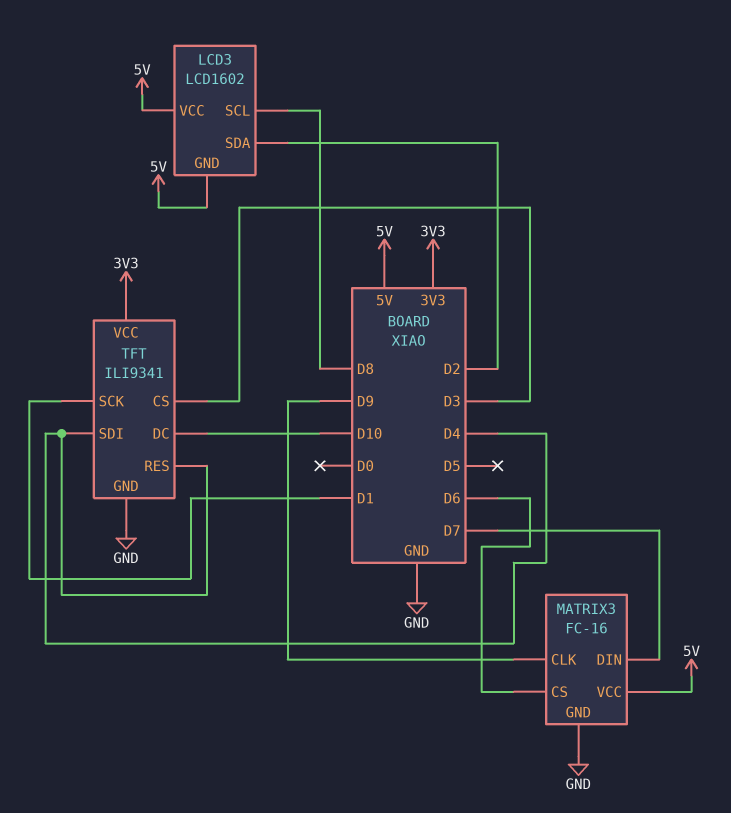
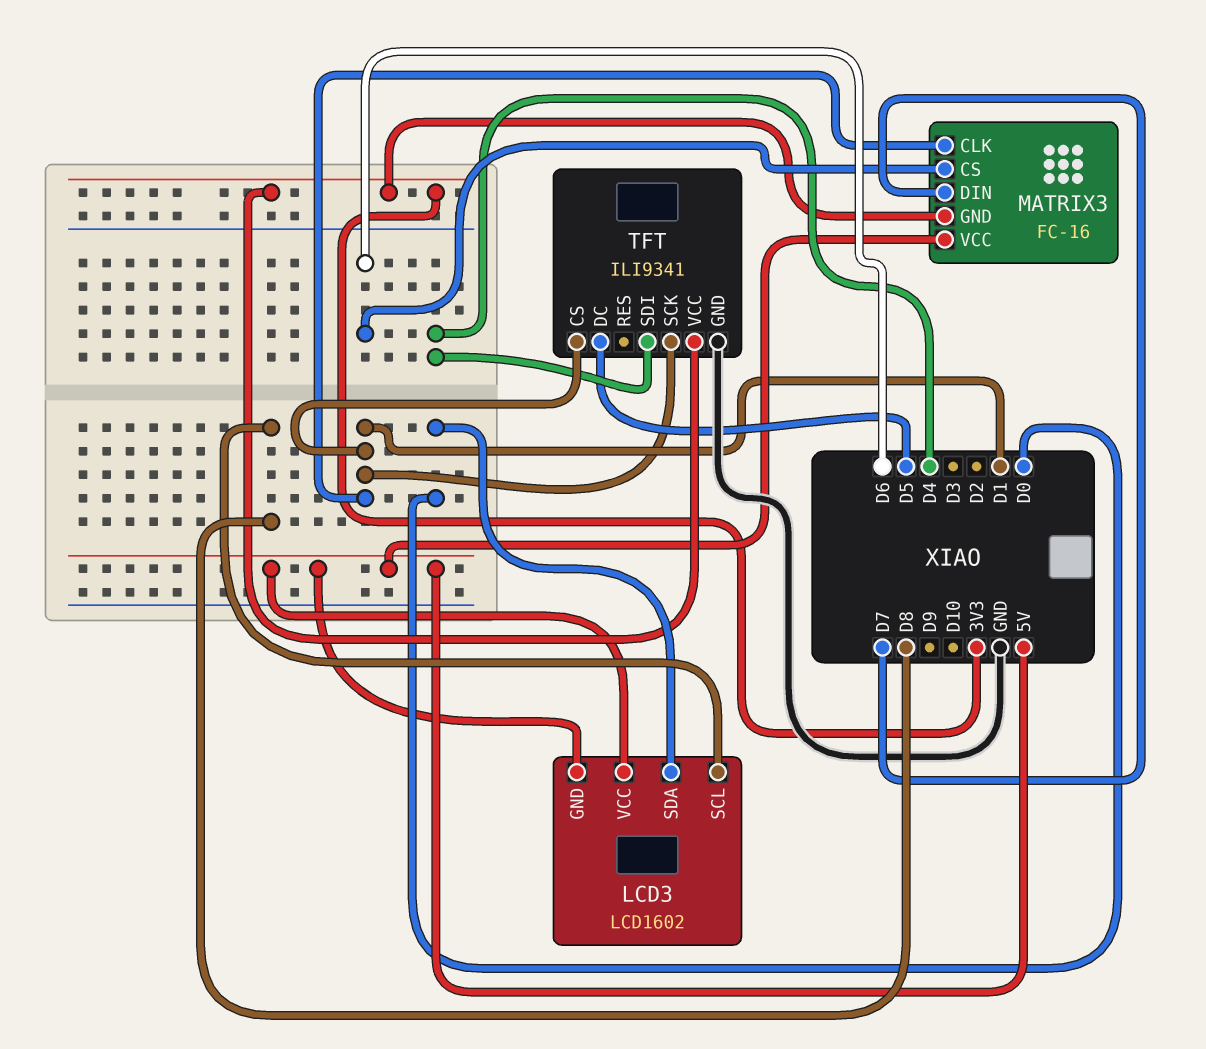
LCD3 pin SDA: D2 -> D0
MATRIX3 pin CLK: D9 -> D1
MATRIX3 pin GND: GND -> 3V3
TFT pin CS: D3 -> D1
TFT pin DC: D10 -> D5
TFT pin RES: D4 -> none

